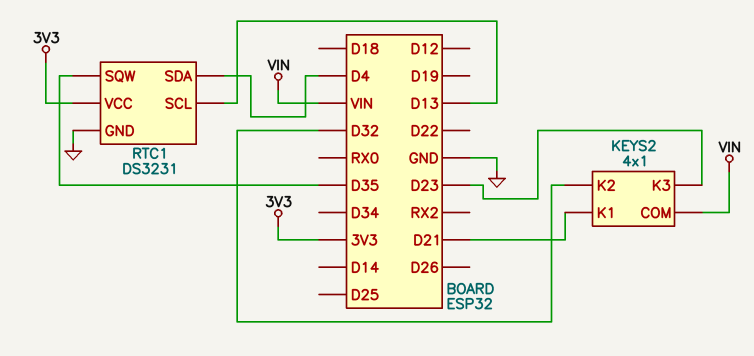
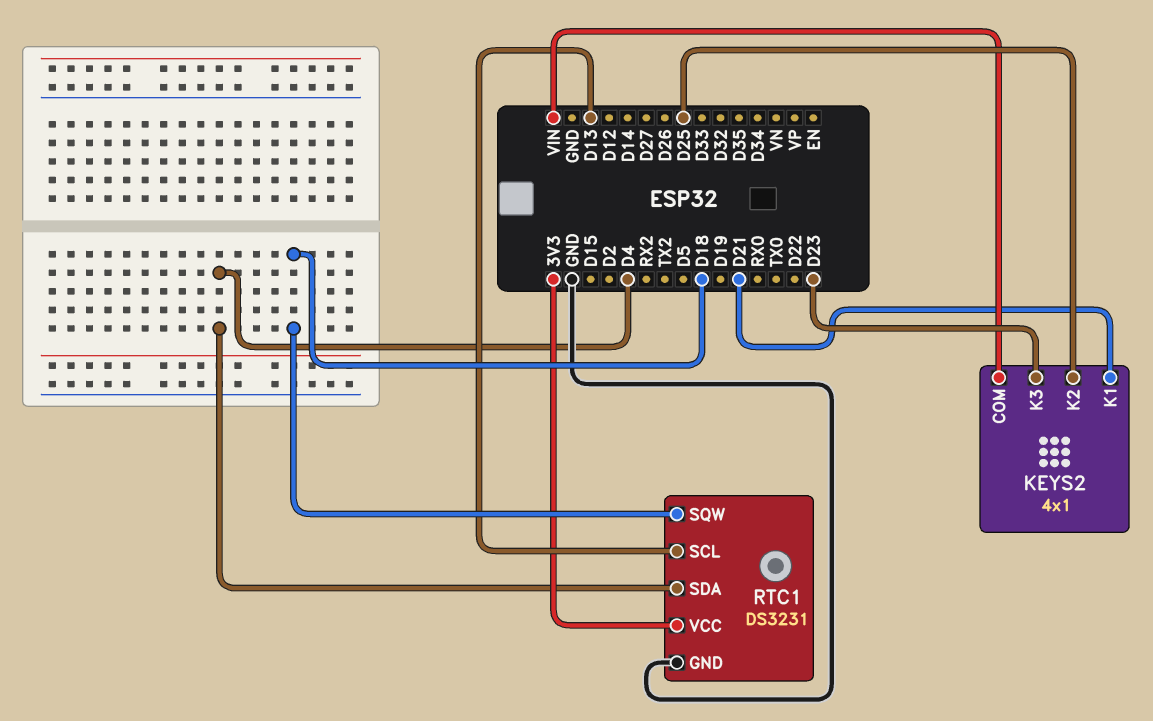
KEYS2 pin K2: D32 -> D25
RTC1 pin SQW: D35 -> D18

